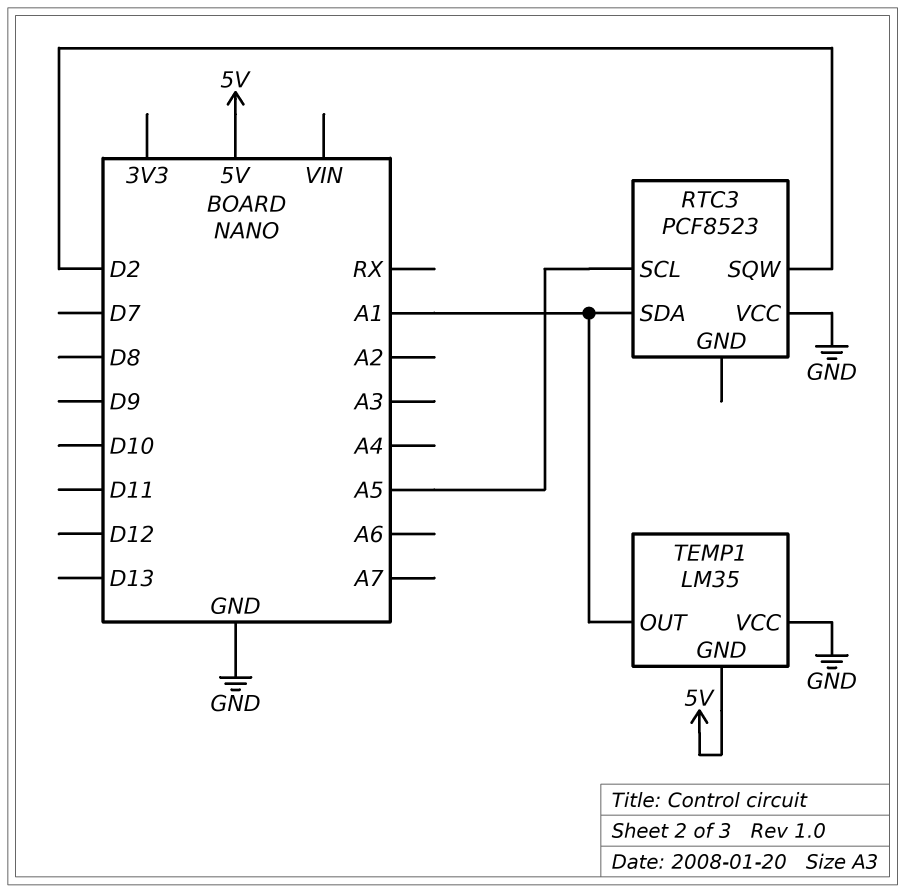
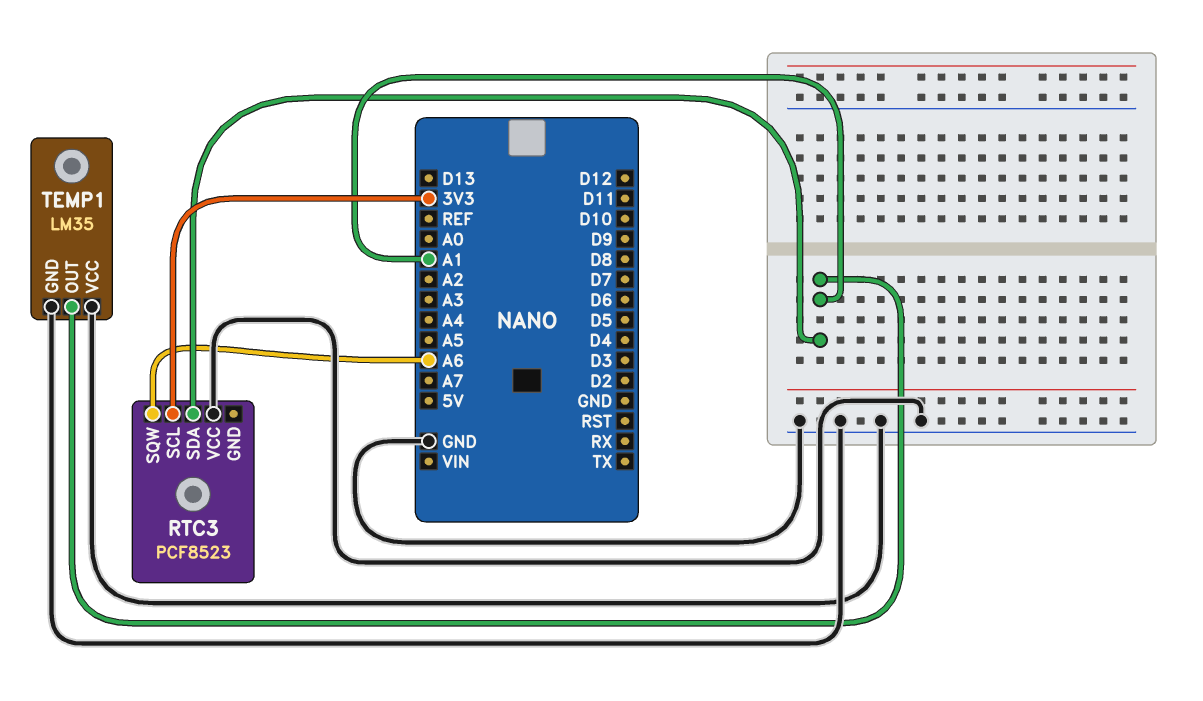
RTC3 pin SCL: A5 -> 3V3
RTC3 pin SQW: D2 -> A6
TEMP1 pin GND: 5V -> GND

